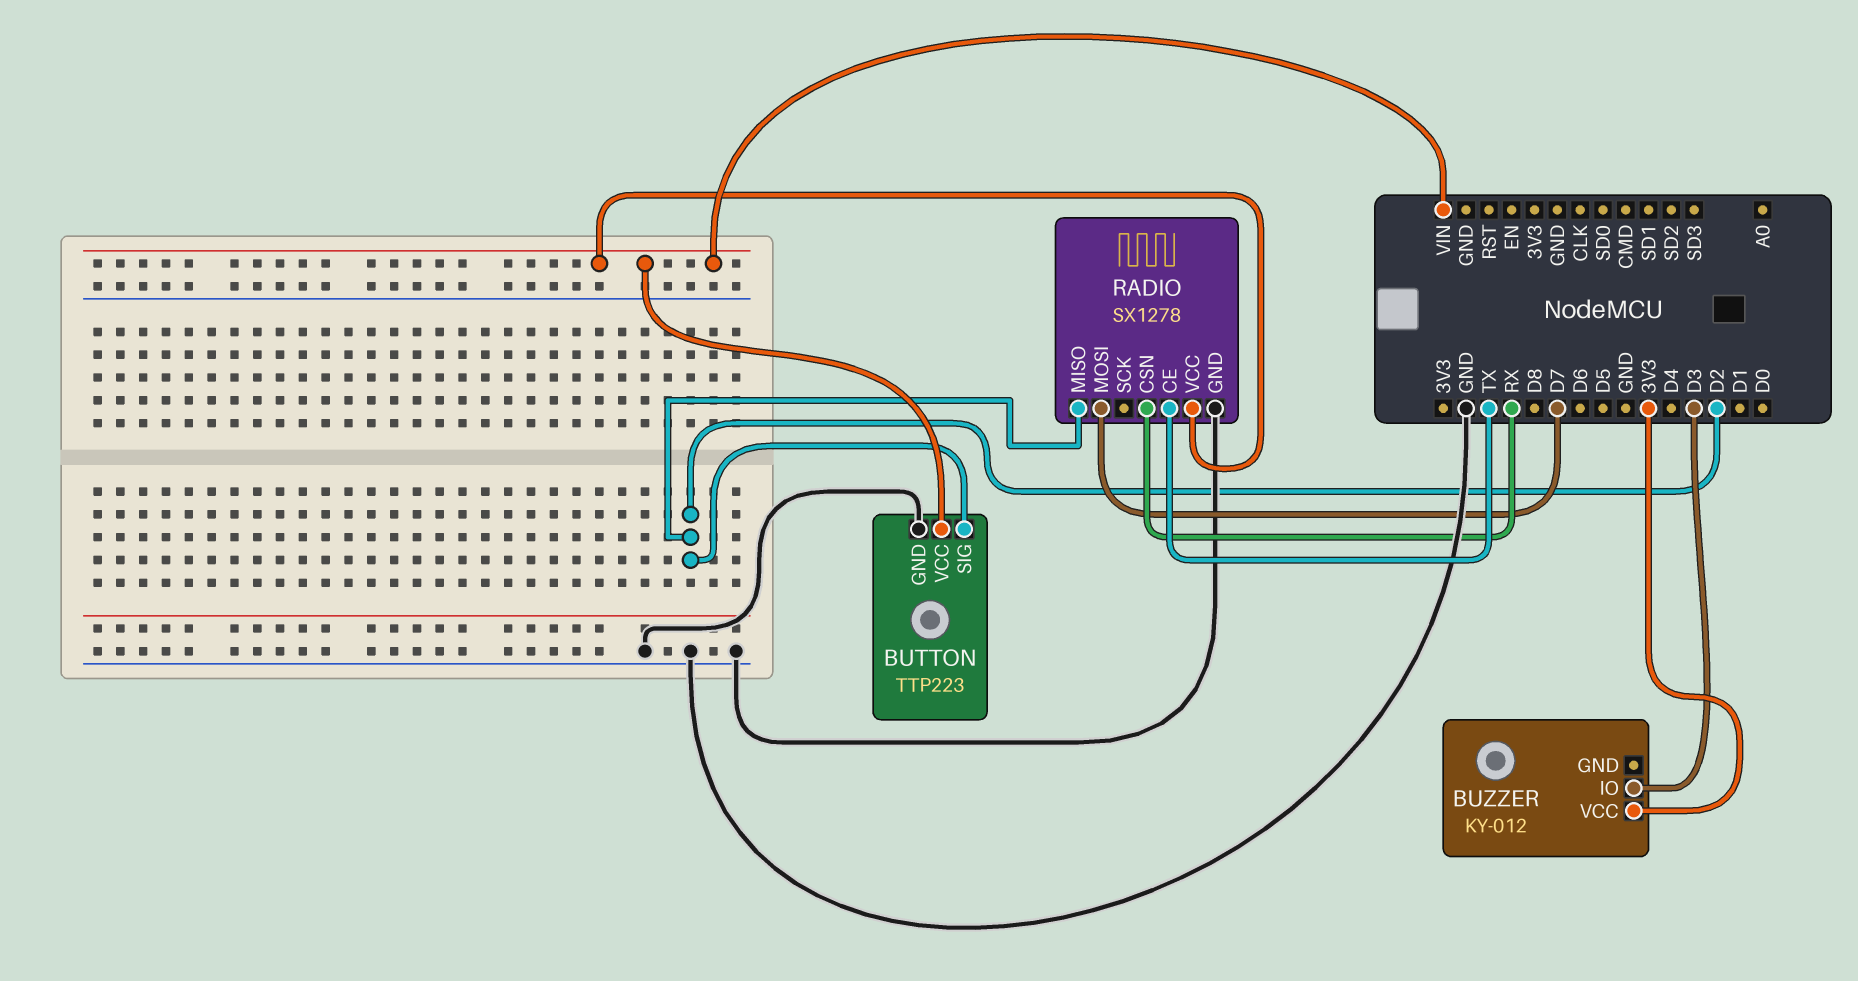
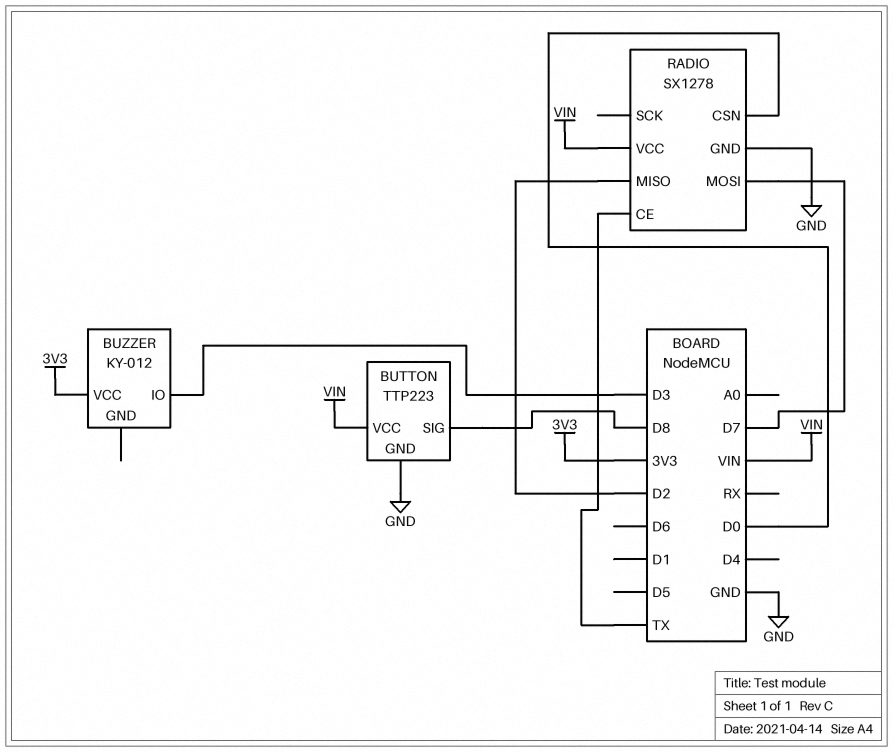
BUTTON pin SIG: D2 -> D8
RADIO pin CSN: RX -> D0

